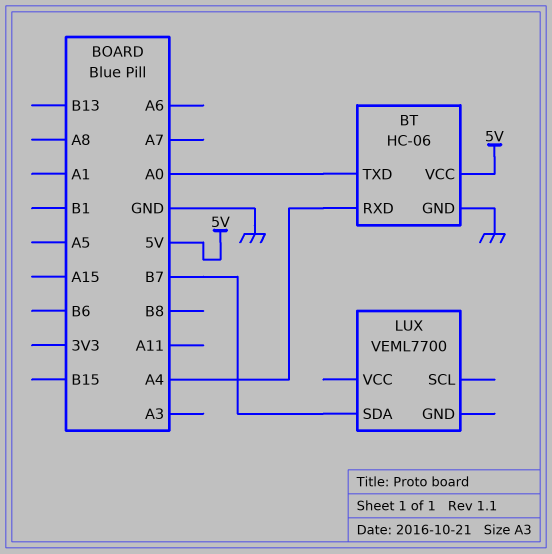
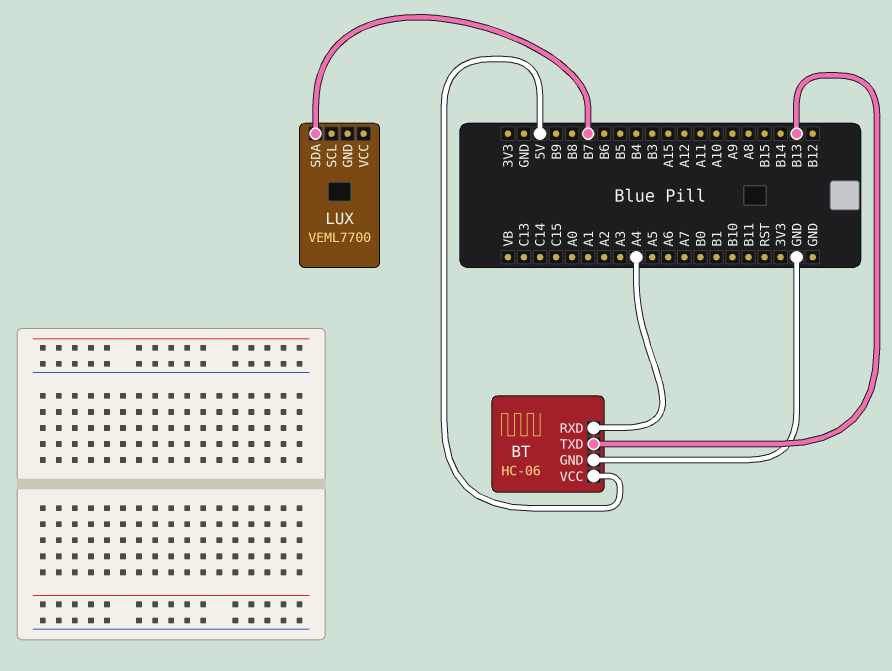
BT pin TXD: A0 -> B13

